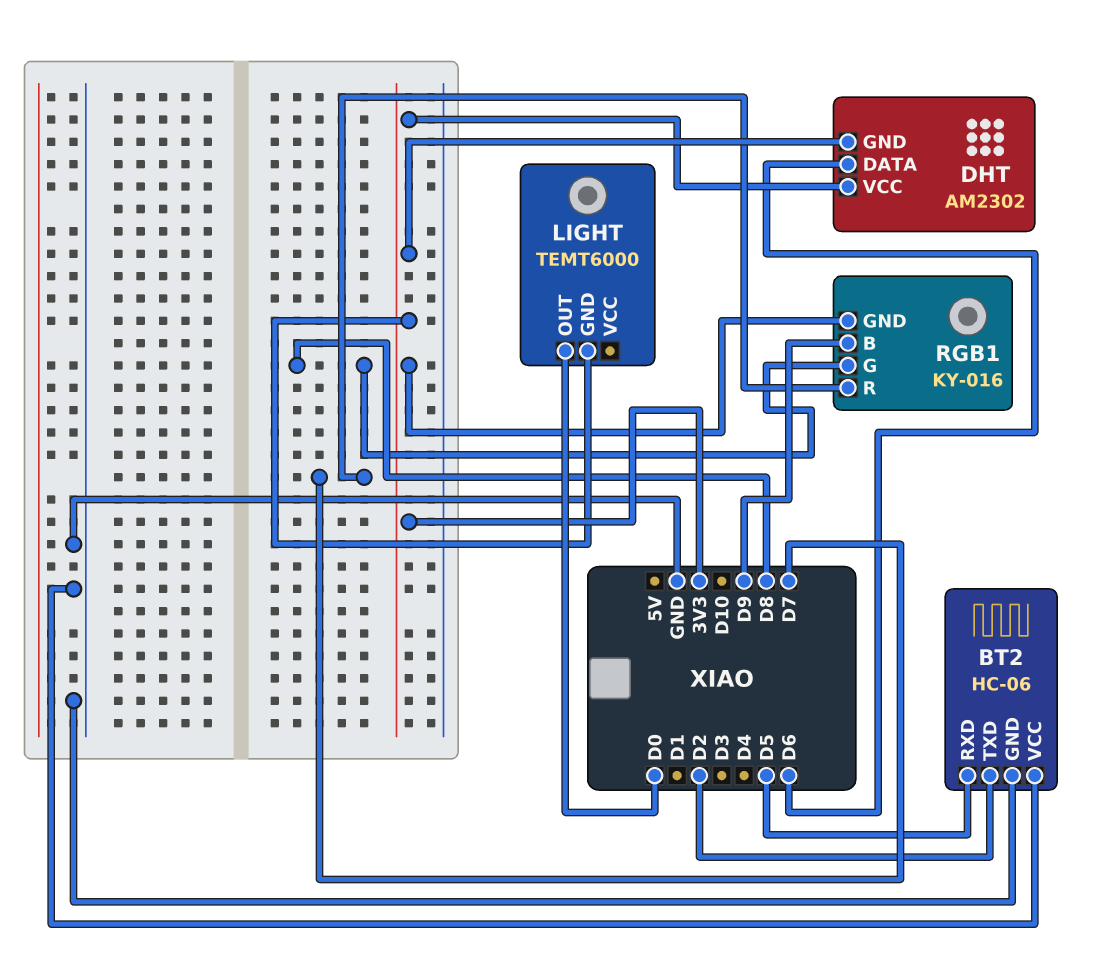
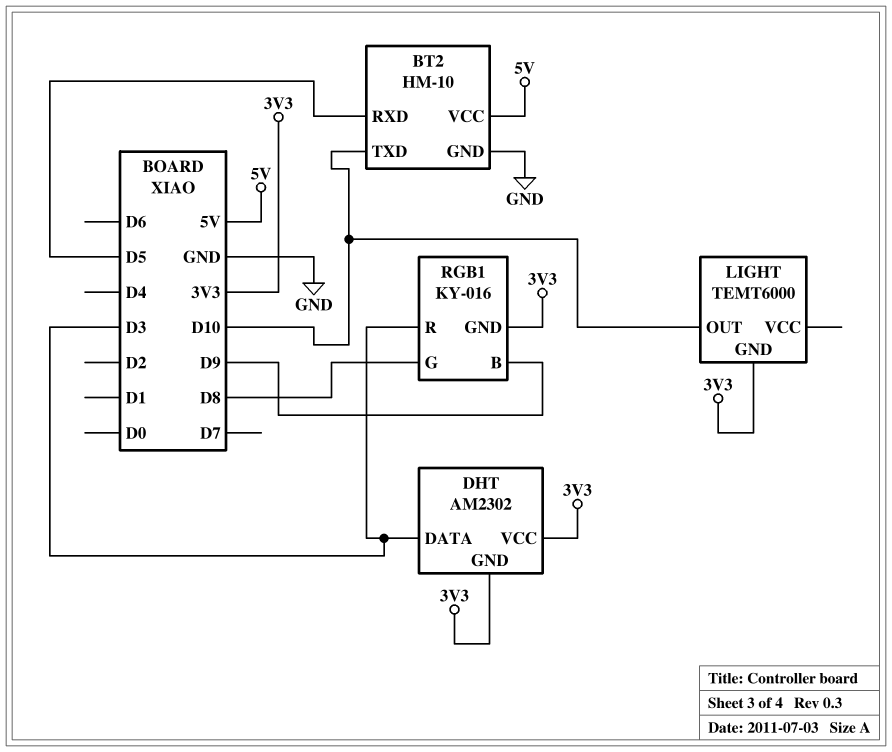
BT2: HC-06 -> HM-10
BT2 pin TXD: D2 -> D10
BT2 pin VCC: GND -> 5V
DHT pin DATA: D6 -> D3
LIGHT pin OUT: D0 -> D10
RGB1 pin R: D7 -> D3

